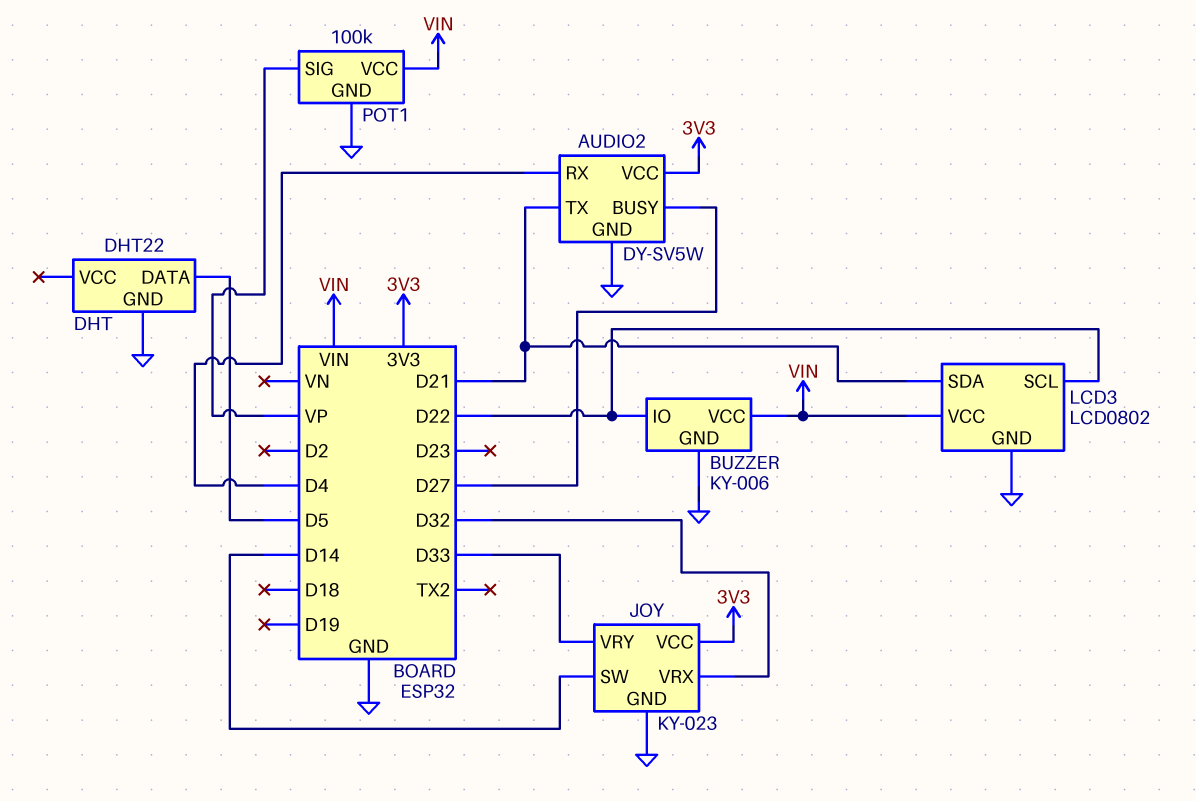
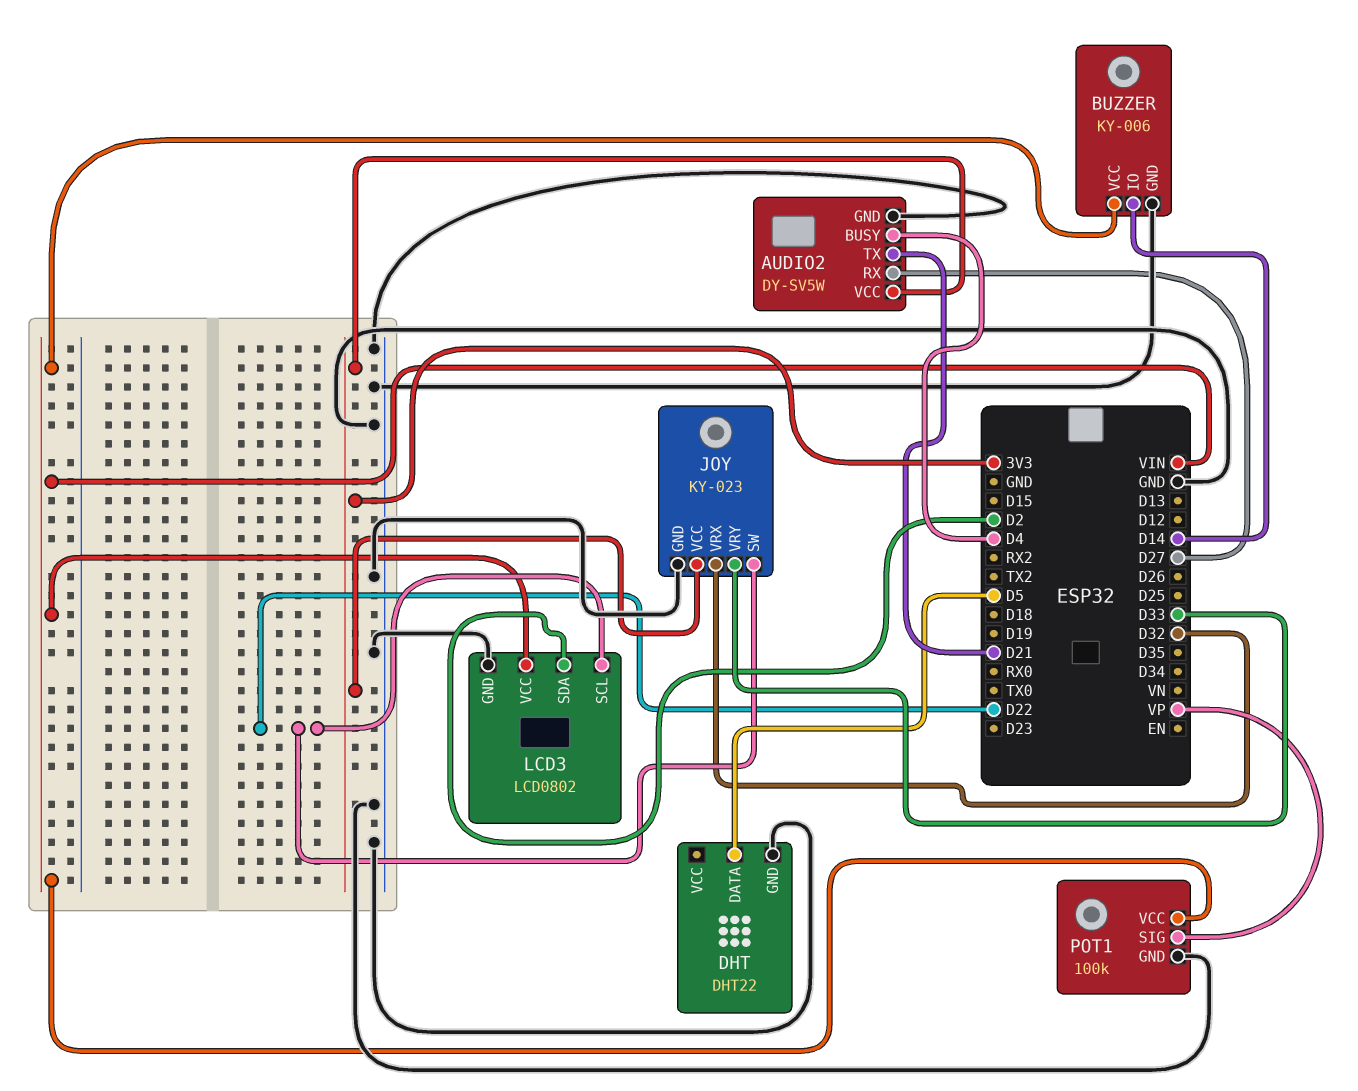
AUDIO2 pin BUSY: D27 -> D4
AUDIO2 pin RX: D4 -> D27
BUZZER pin IO: D22 -> D14
JOY pin SW: D14 -> D22
LCD3 pin SDA: D21 -> D2

